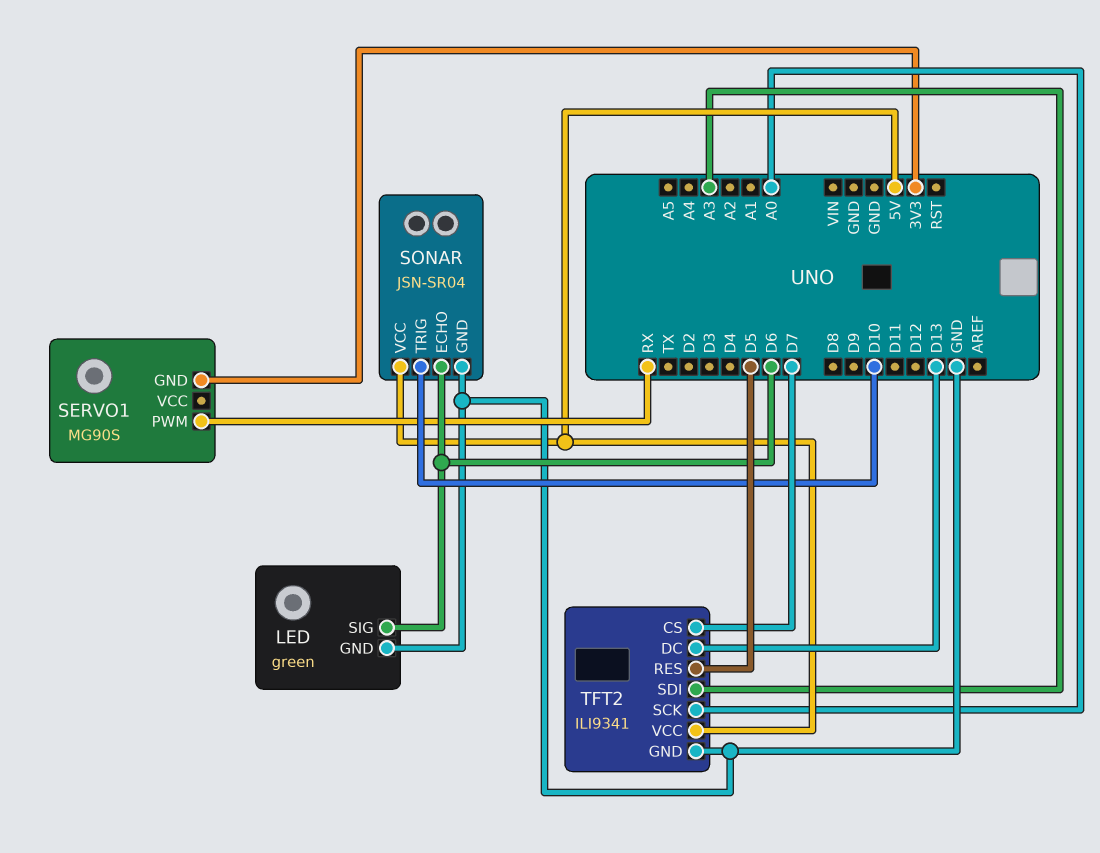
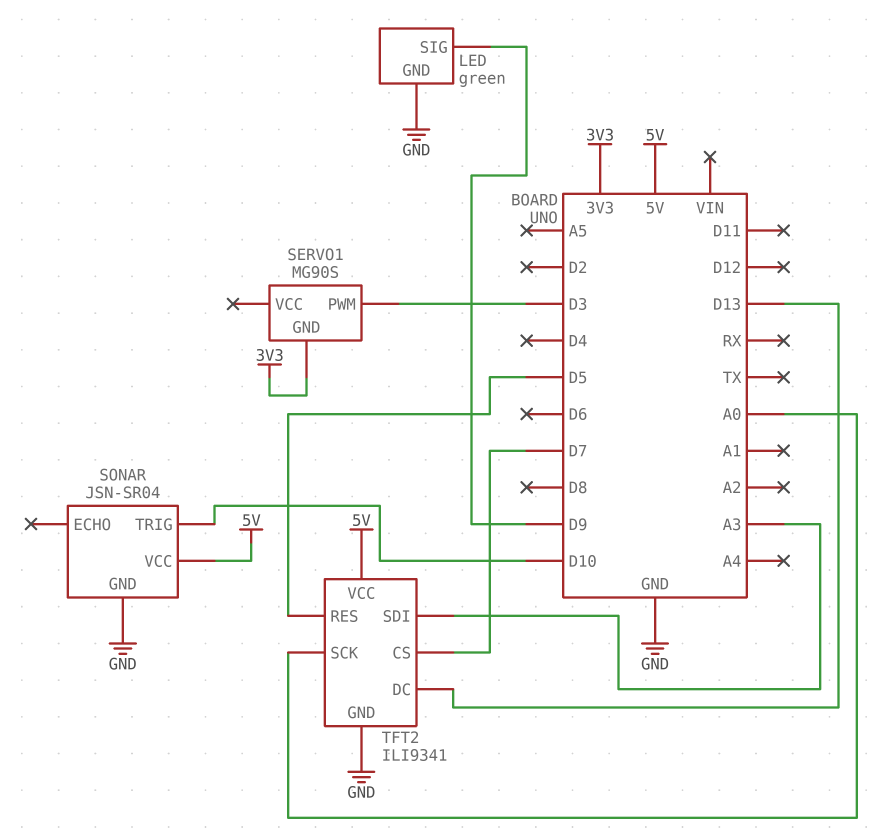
LED pin SIG: D6 -> D9
SERVO1 pin PWM: RX -> D3
SONAR pin ECHO: D6 -> none

